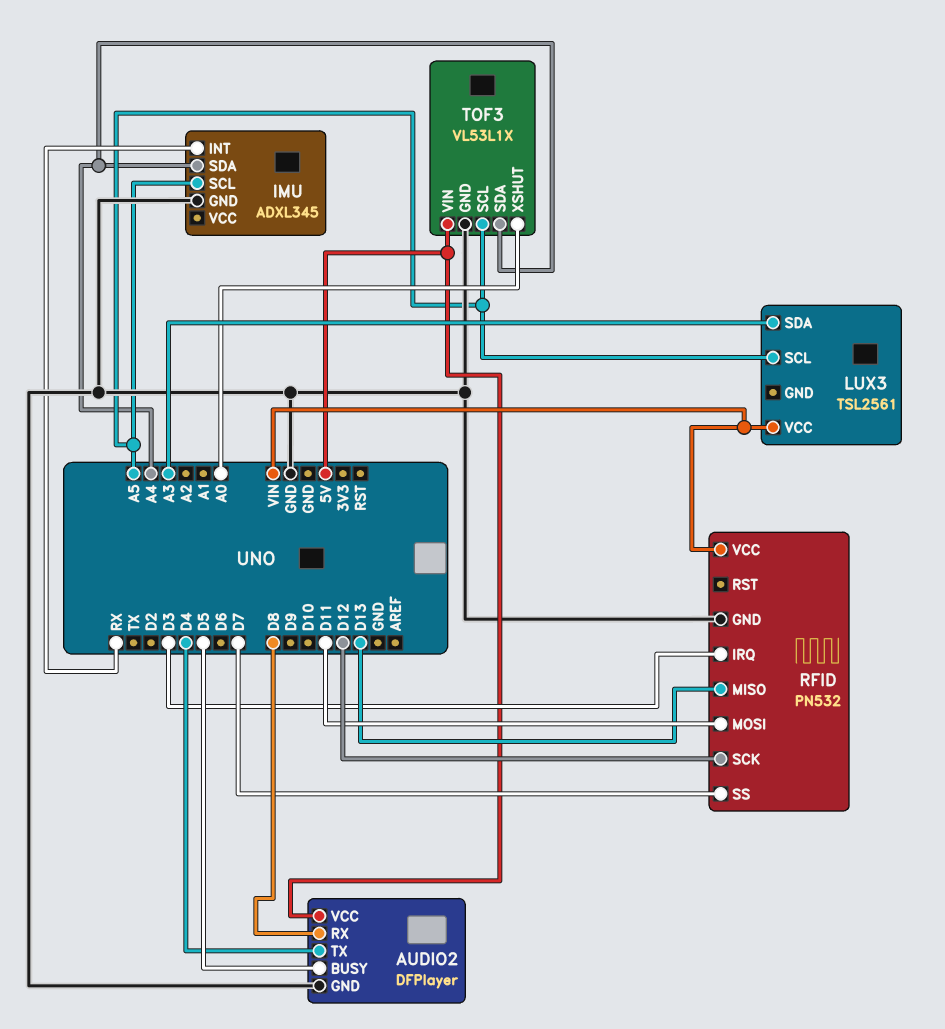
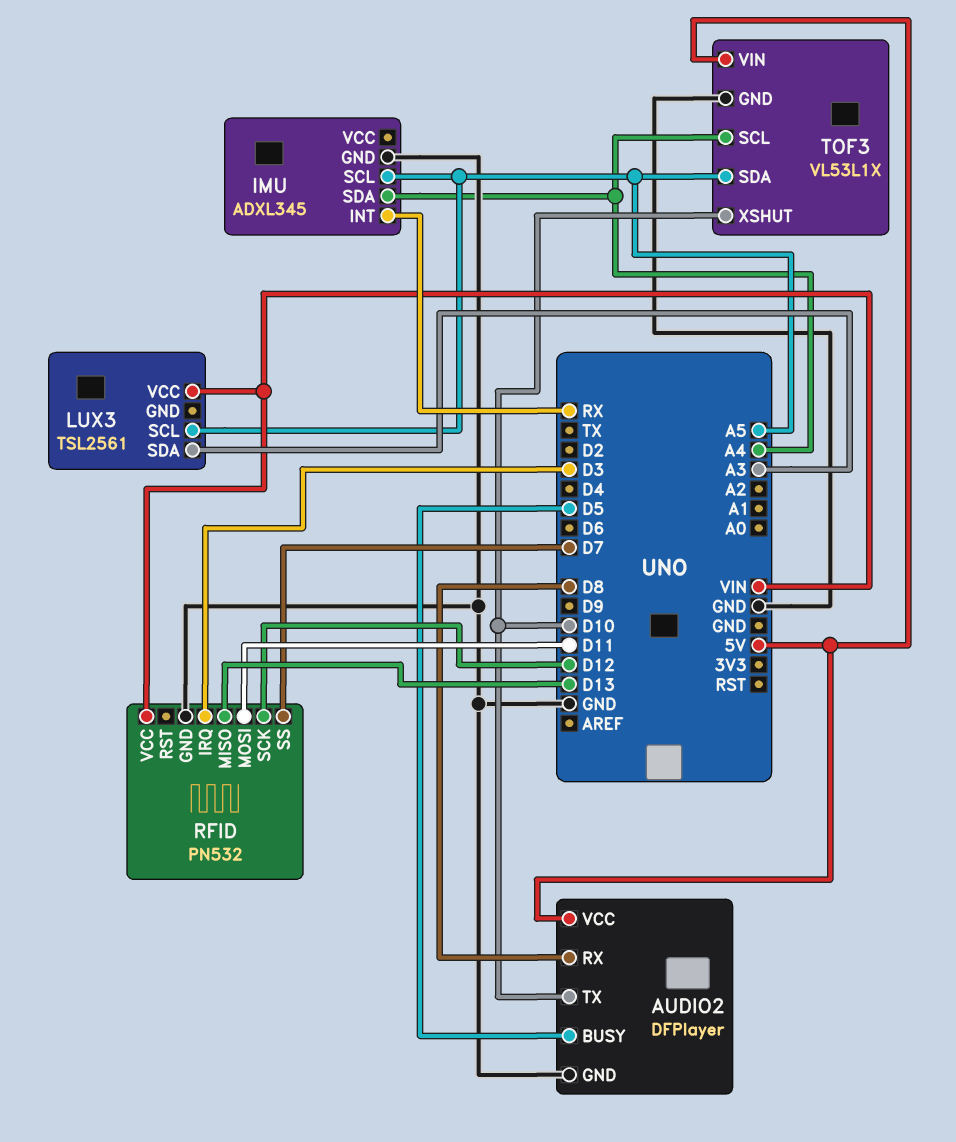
AUDIO2 pin TX: D4 -> D10
TOF3 pin SCL: A5 -> A4
TOF3 pin SDA: A4 -> A5
TOF3 pin XSHUT: A0 -> D10

